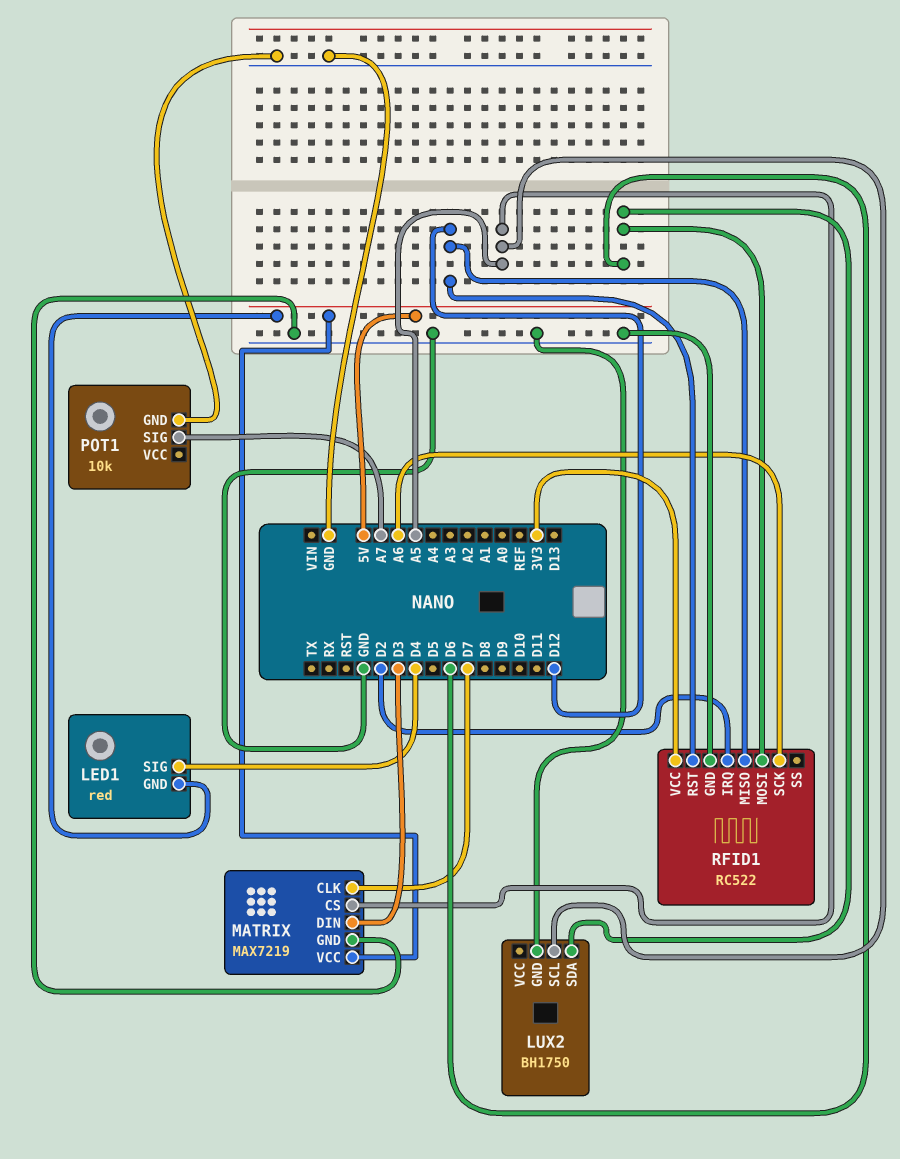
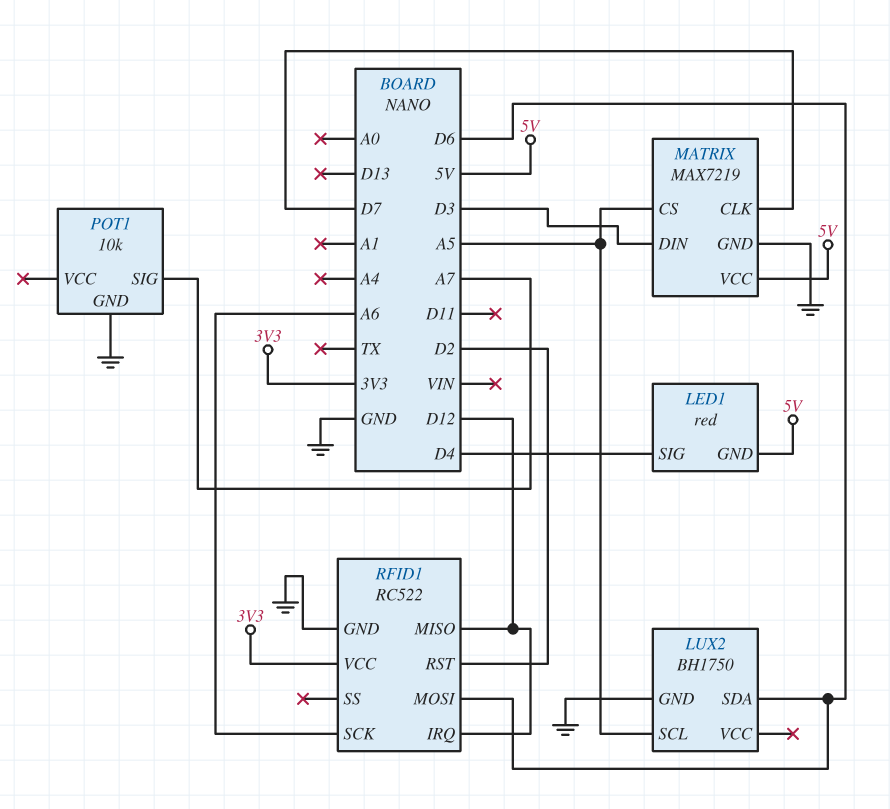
RFID1 pin IRQ: D2 -> D12
RFID1 pin RST: D12 -> D2

